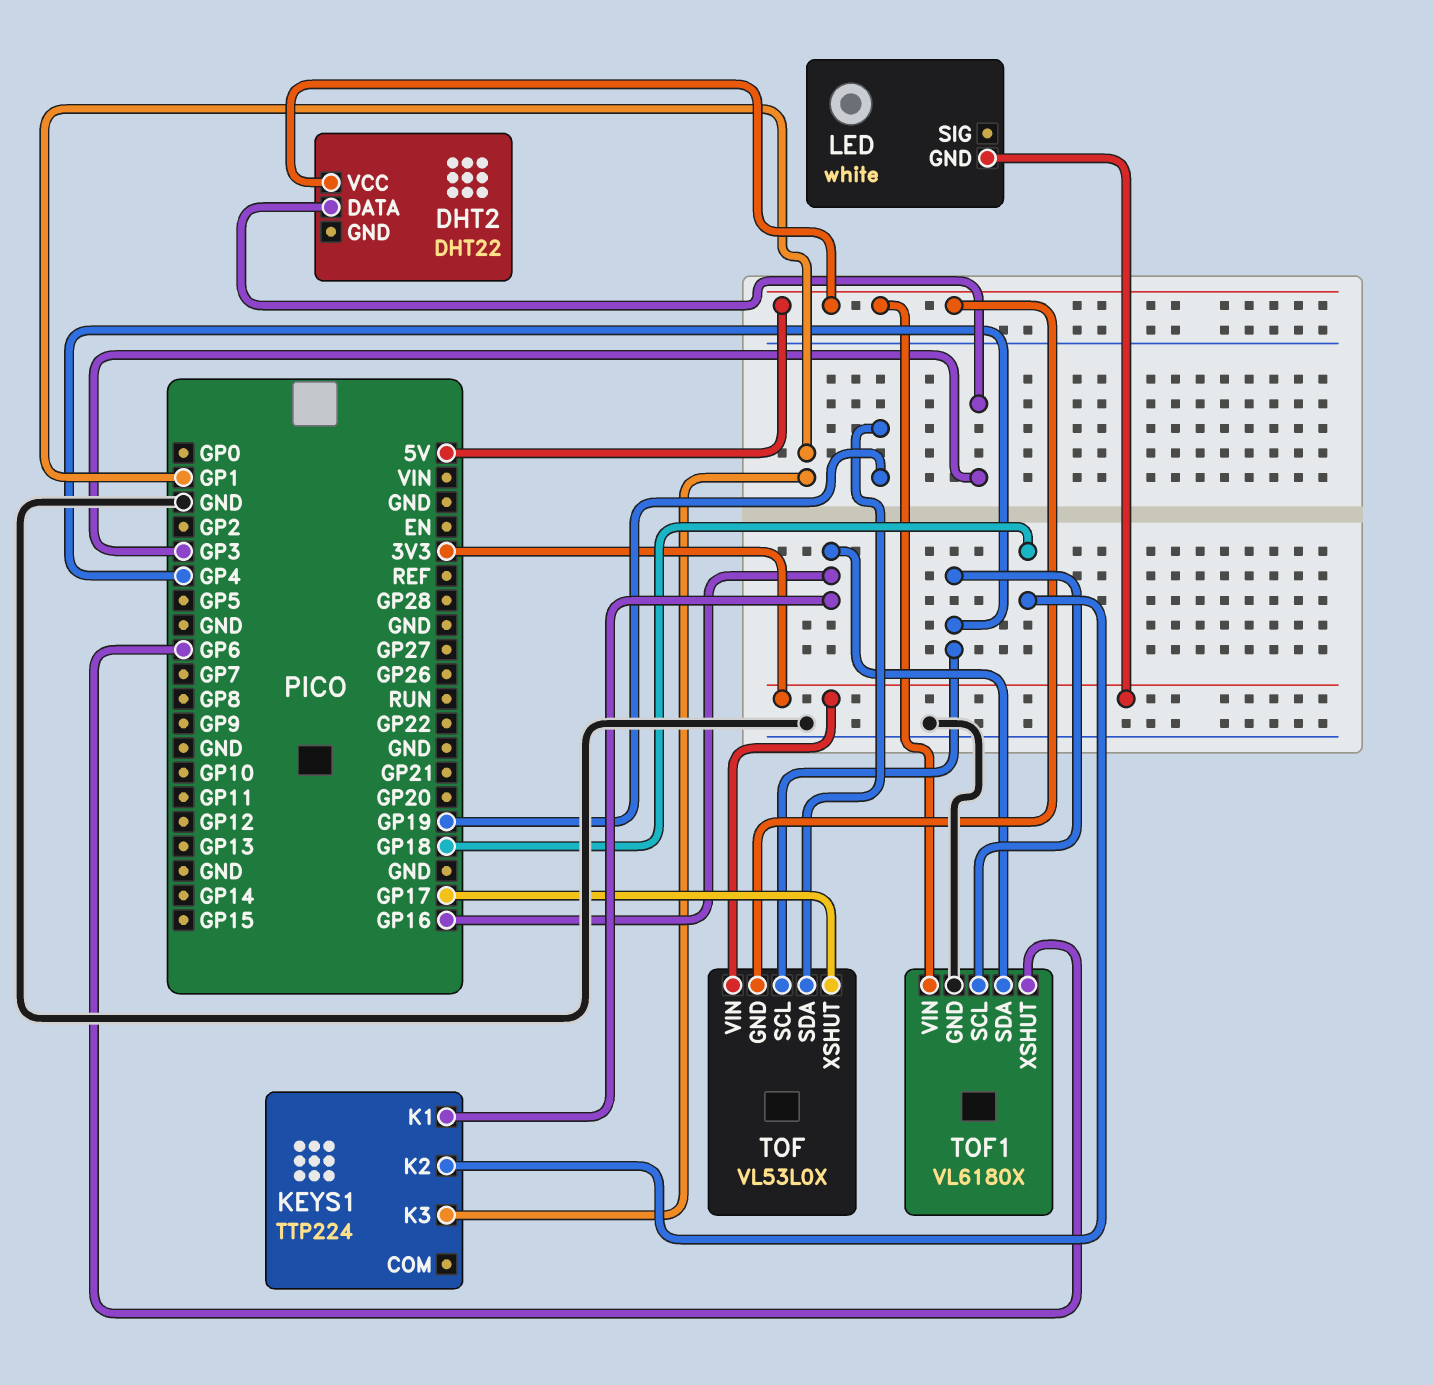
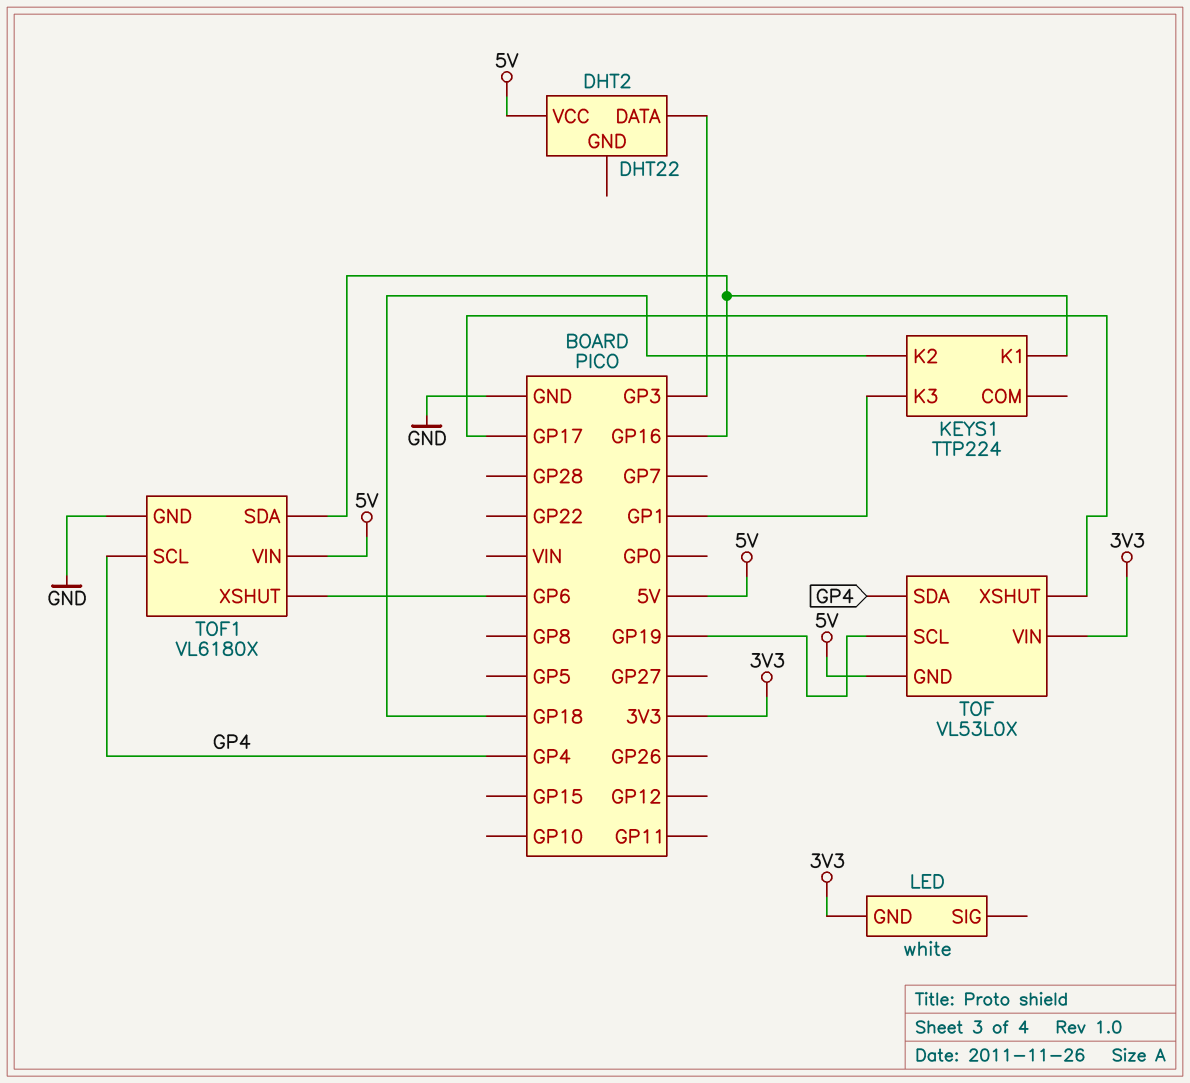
TOF pin SCL: GP4 -> GP19
TOF pin SDA: GP19 -> GP4

